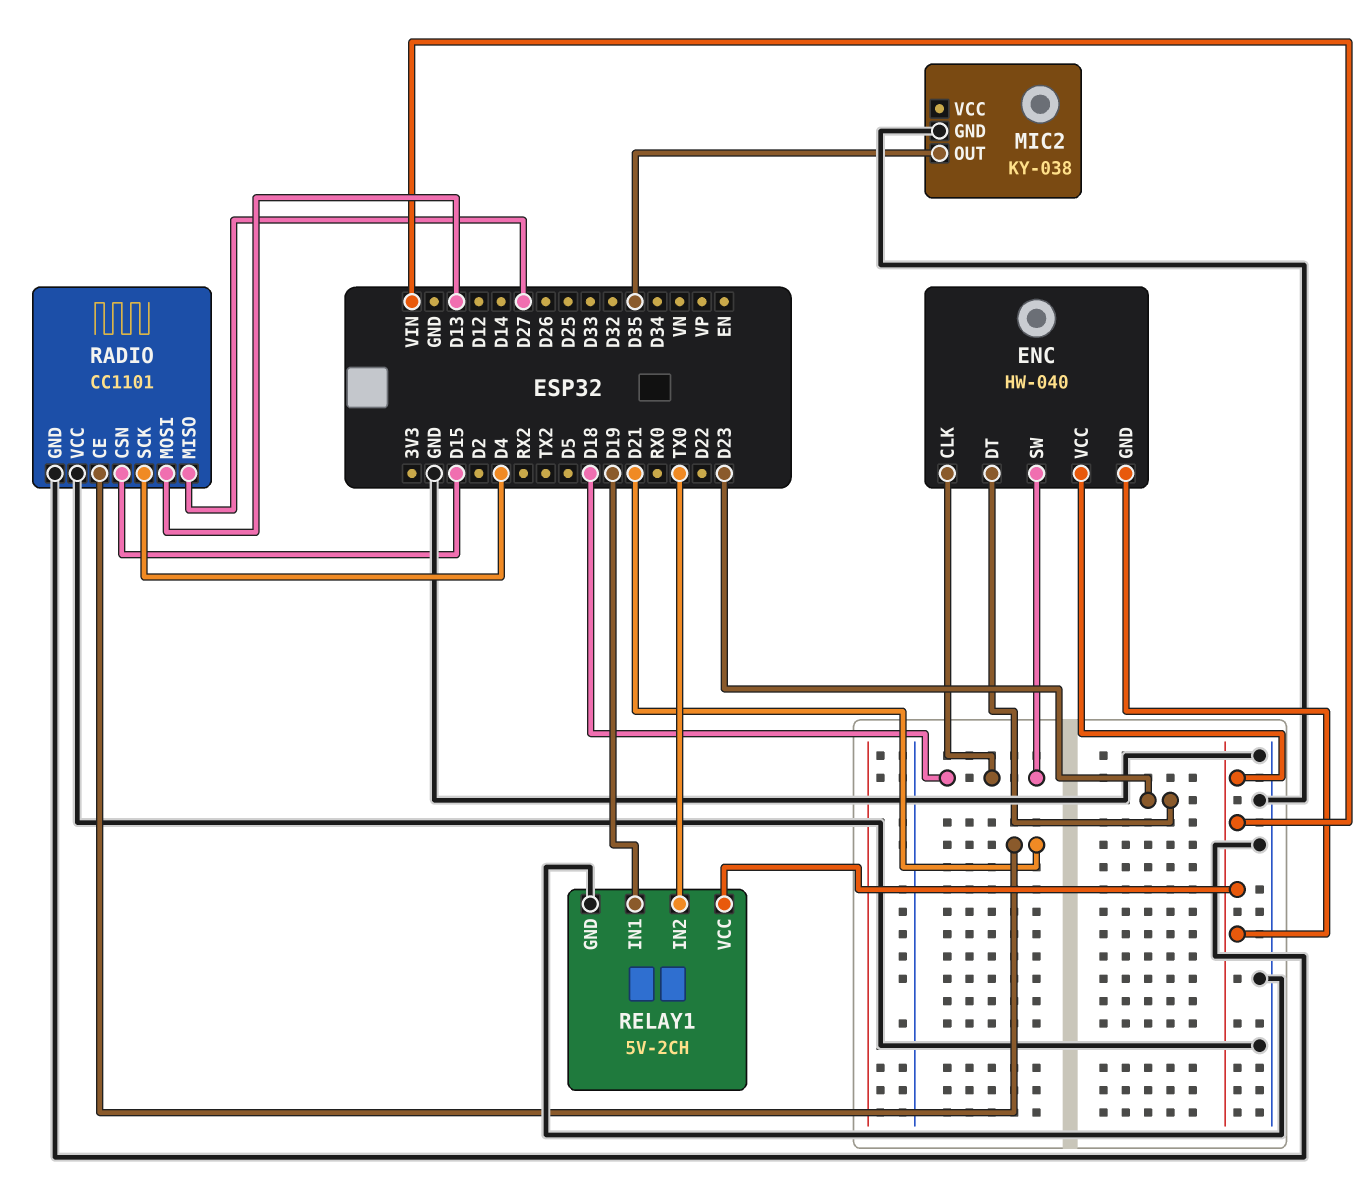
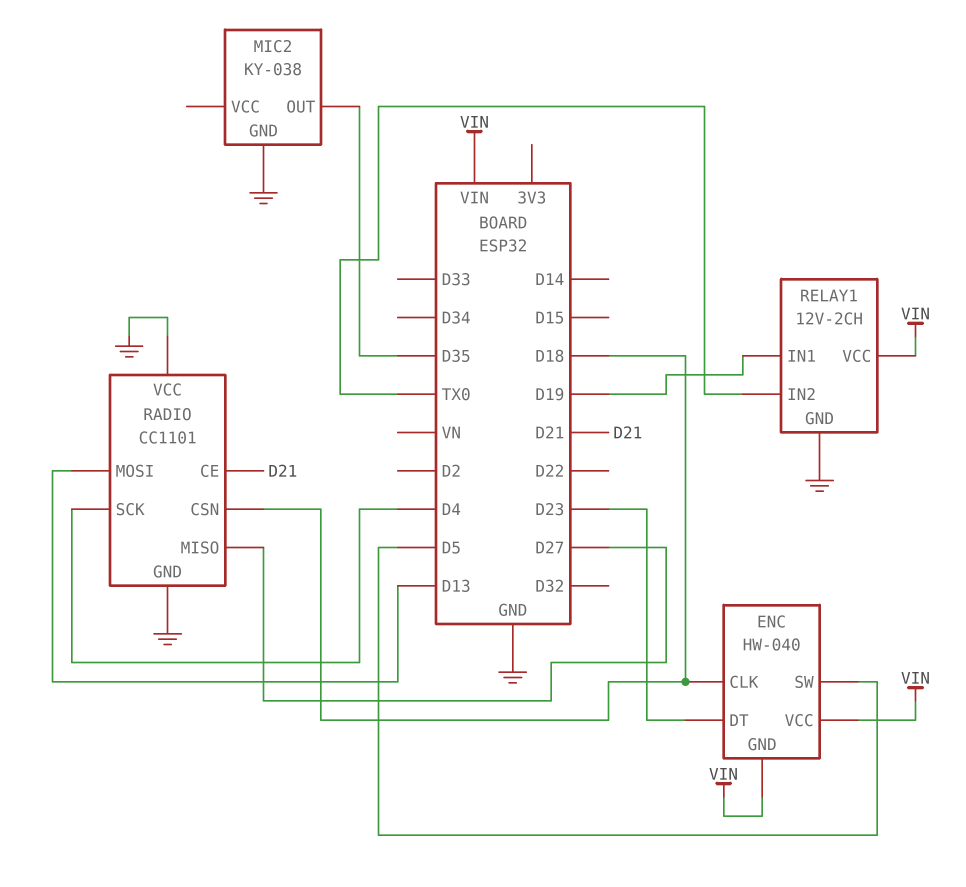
ENC pin SW: D18 -> D5
RADIO pin CSN: D15 -> D18
RELAY1: 5V-2CH -> 12V-2CH

